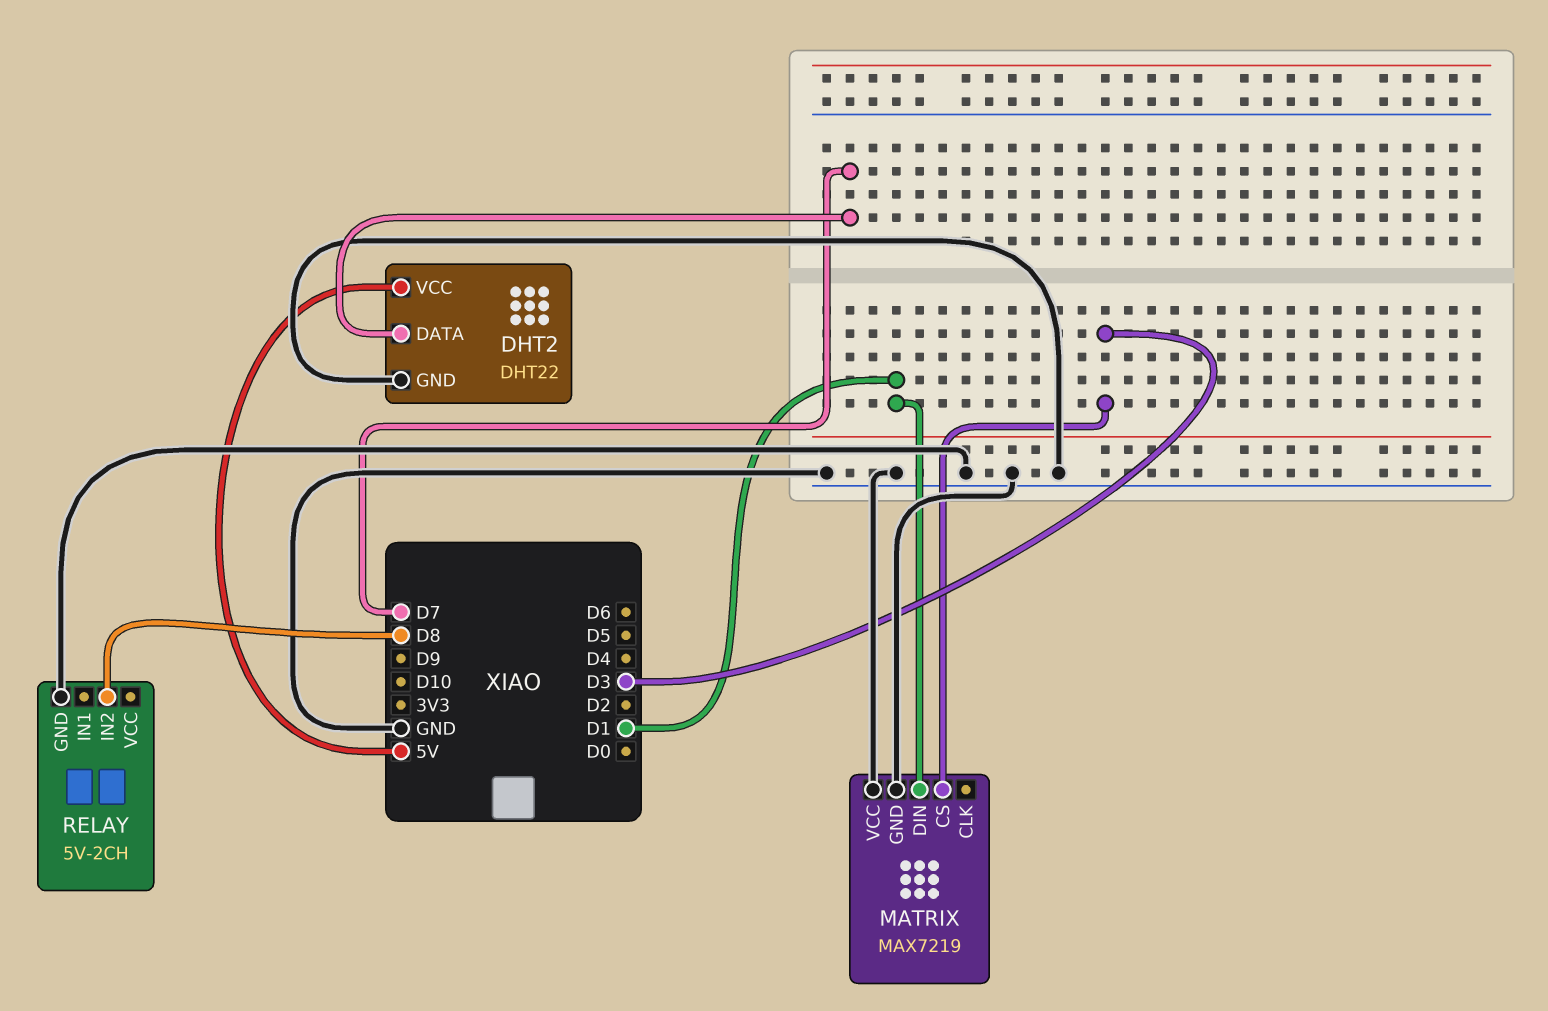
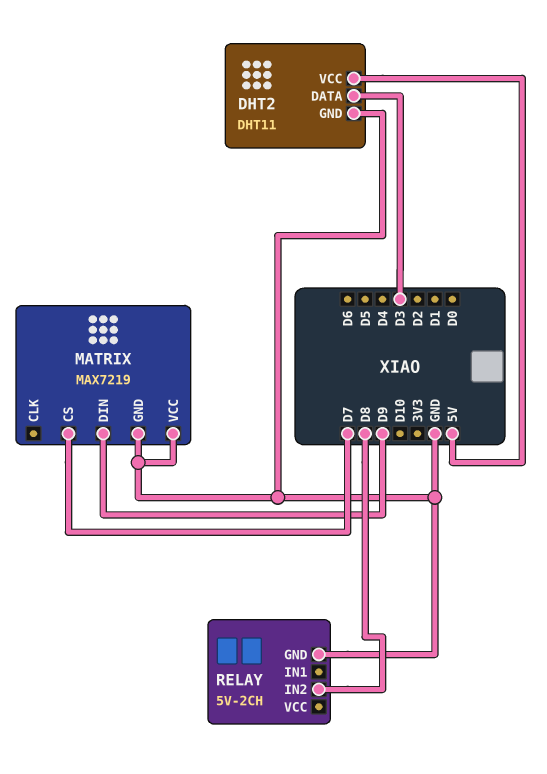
DHT2: DHT22 -> DHT11
DHT2 pin DATA: D7 -> D3
MATRIX pin CS: D3 -> D7
MATRIX pin DIN: D1 -> D9

